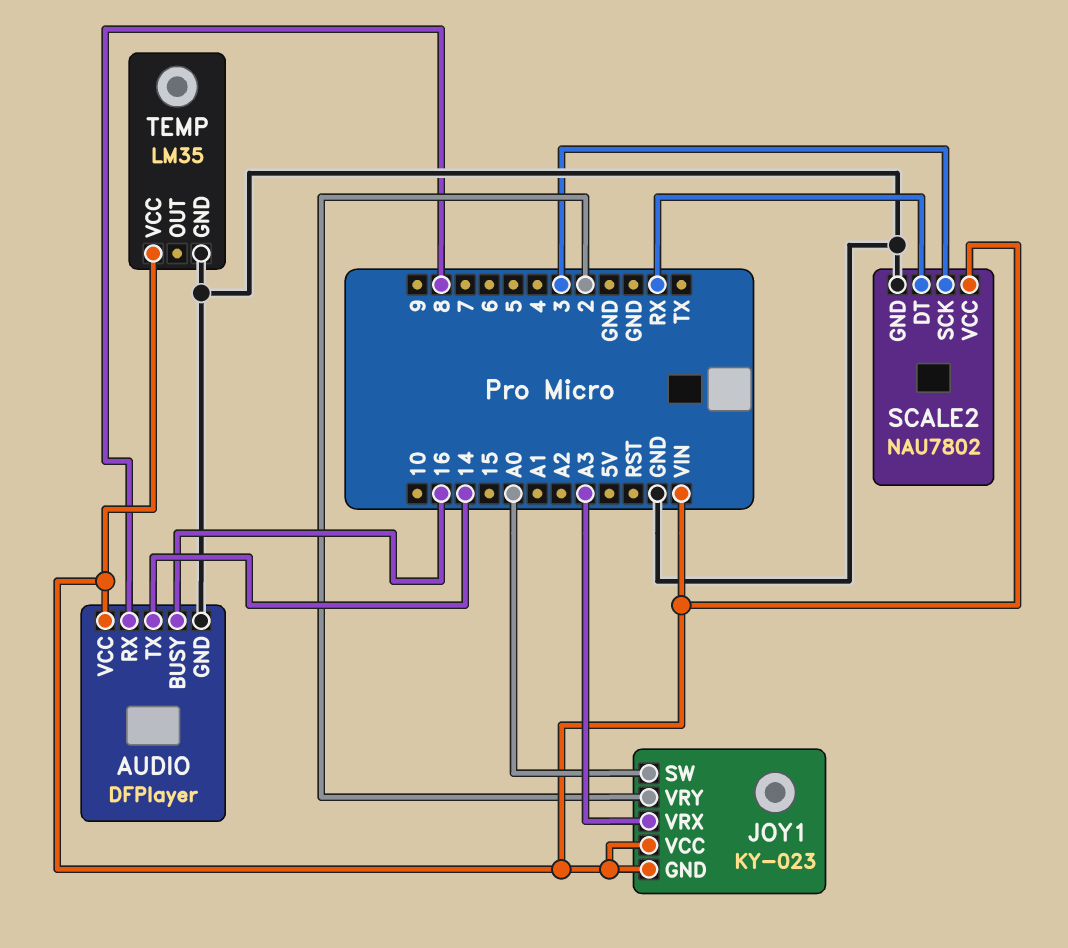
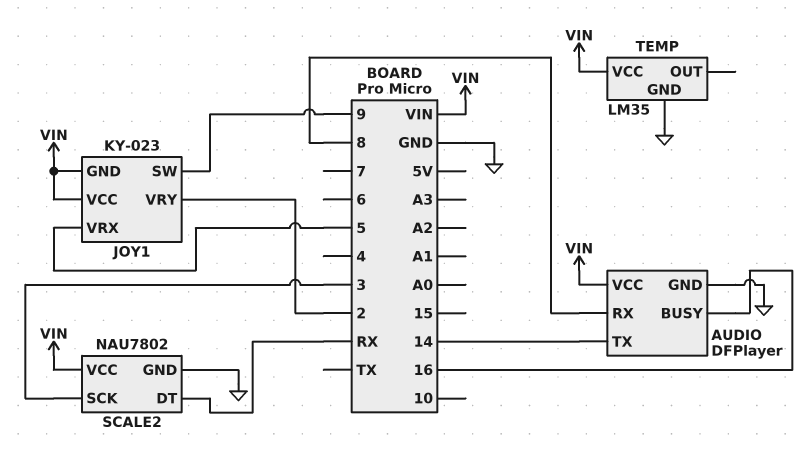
JOY1 pin SW: A0 -> 9
JOY1 pin VRX: A3 -> 5

